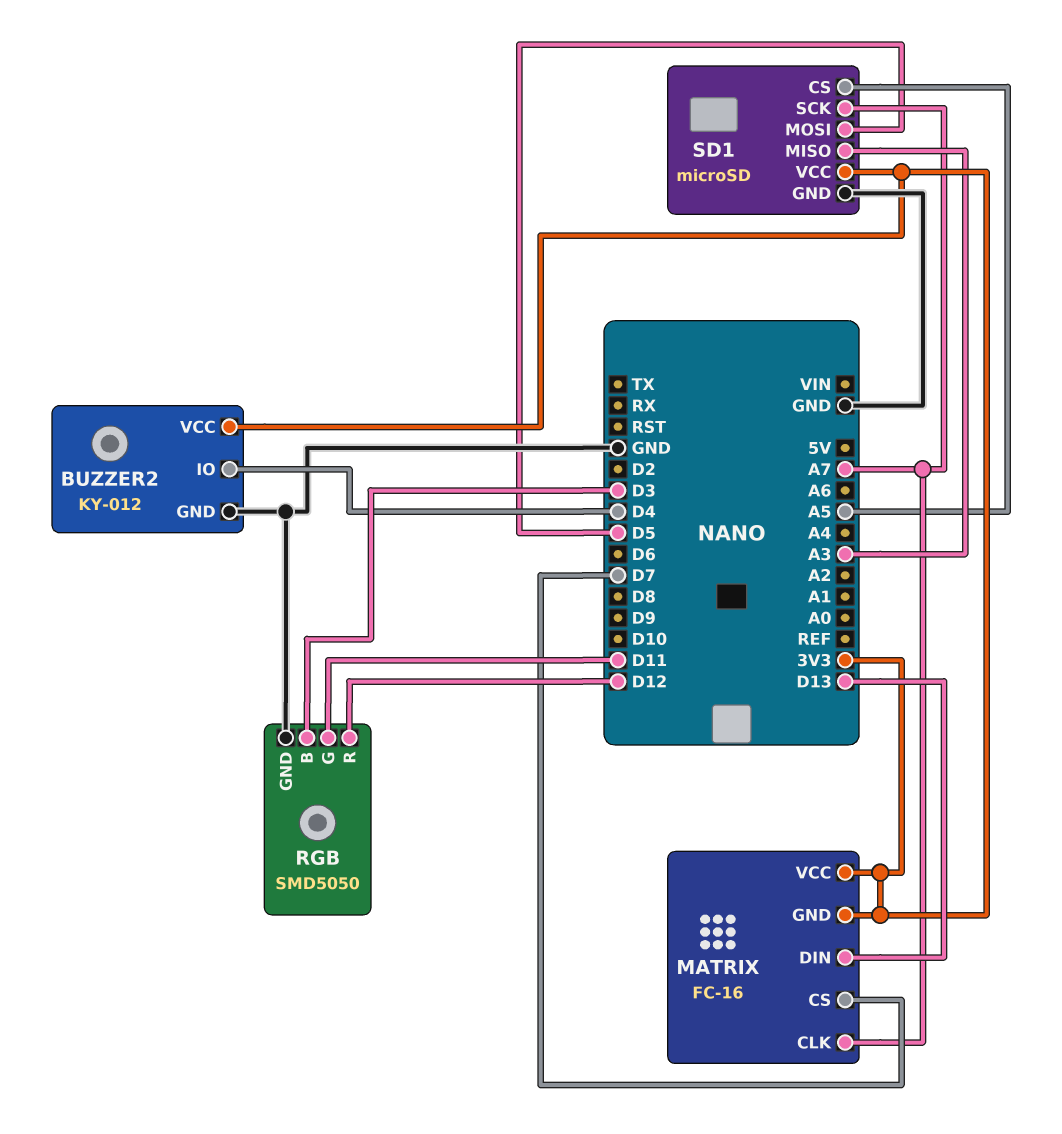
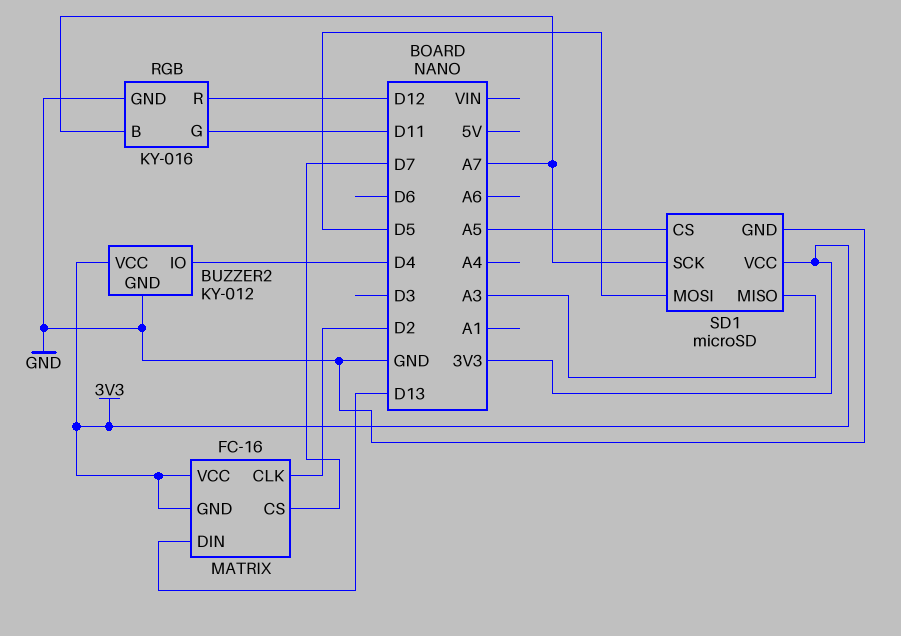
MATRIX pin CLK: A7 -> D2
RGB: SMD5050 -> KY-016
RGB pin B: D3 -> A7

